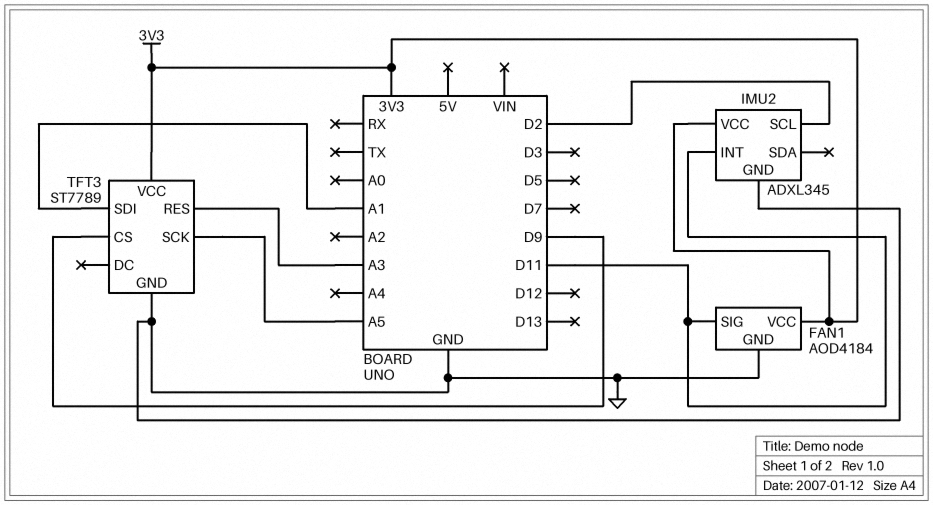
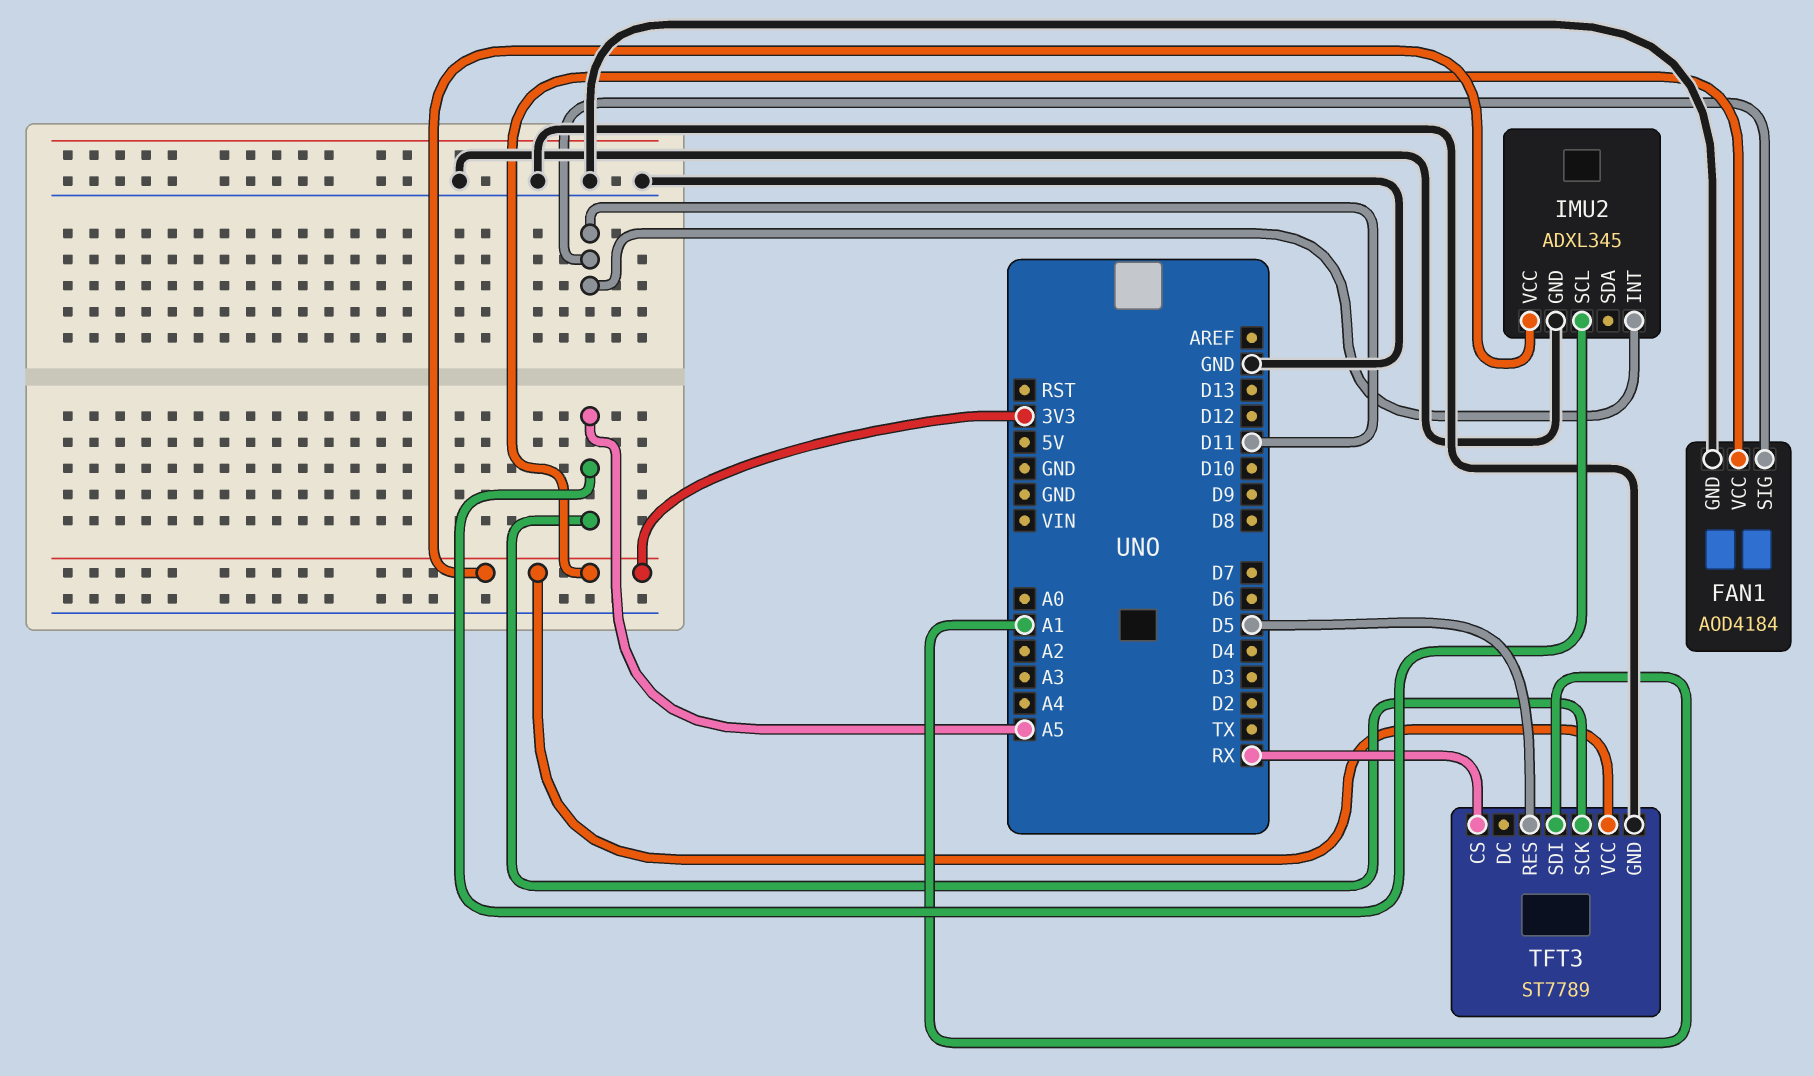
IMU2 pin SCL: D2 -> A5
TFT3 pin CS: D9 -> RX
TFT3 pin RES: A3 -> D5

